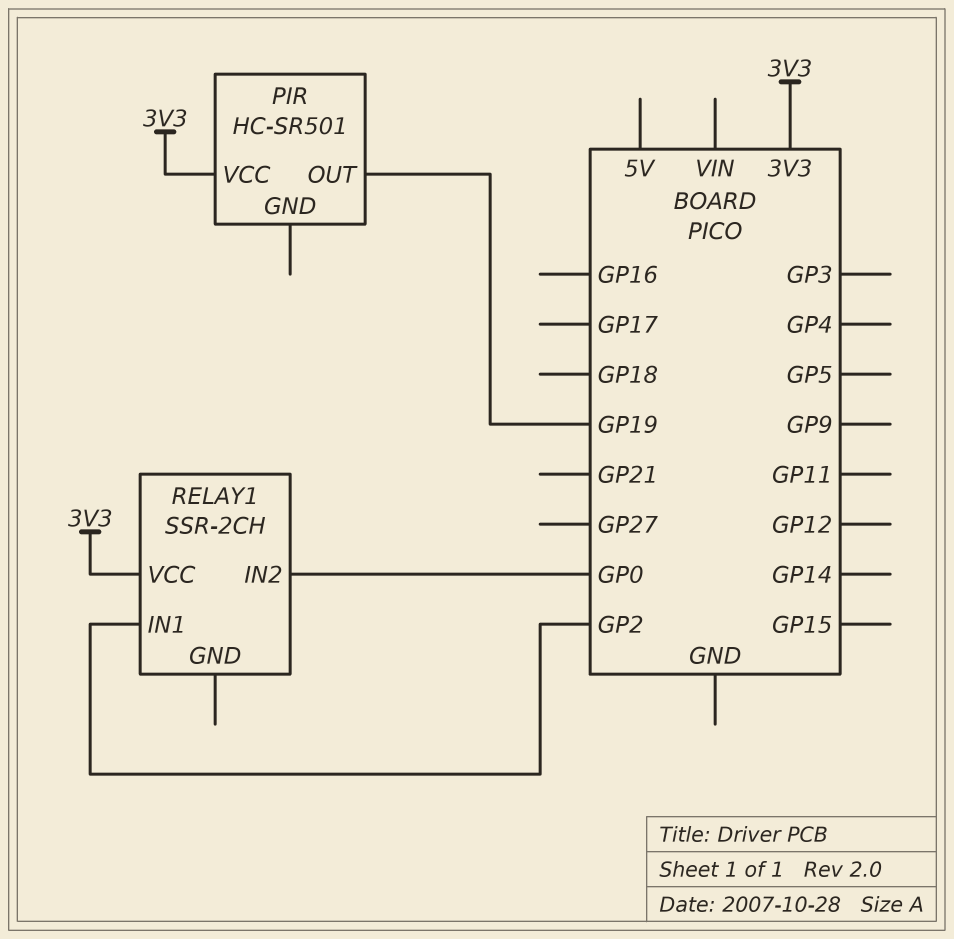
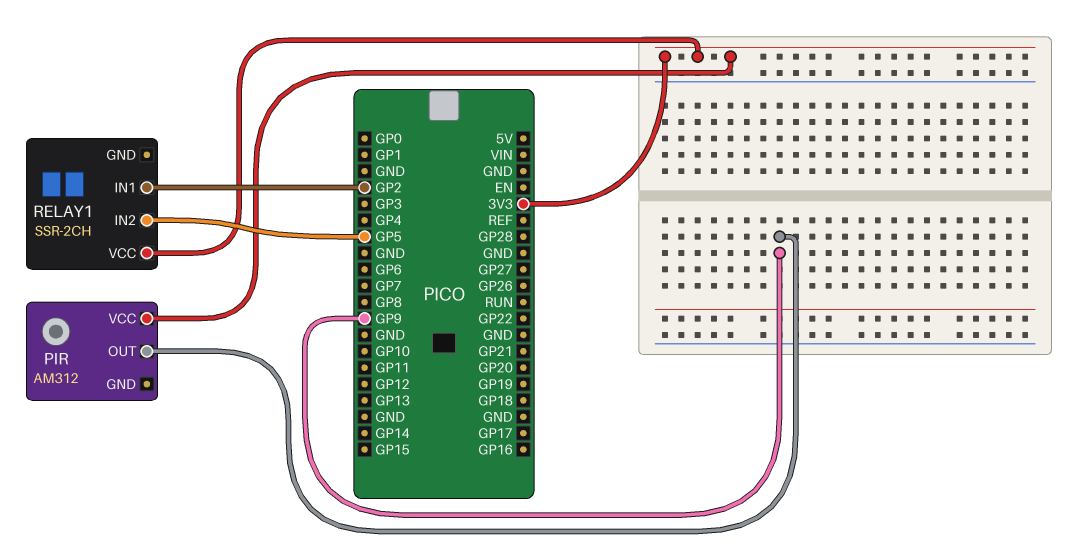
PIR: HC-SR501 -> AM312
PIR pin OUT: GP19 -> GP9
RELAY1 pin IN2: GP0 -> GP5

